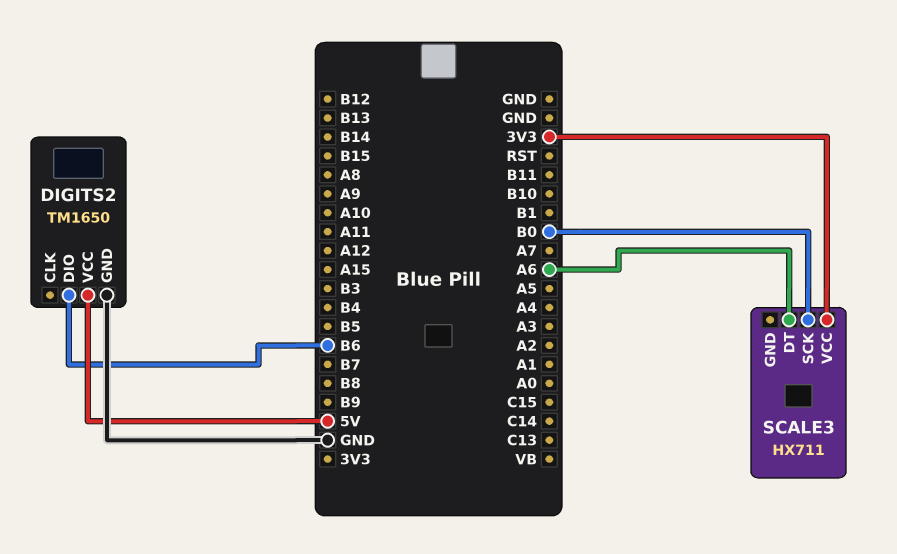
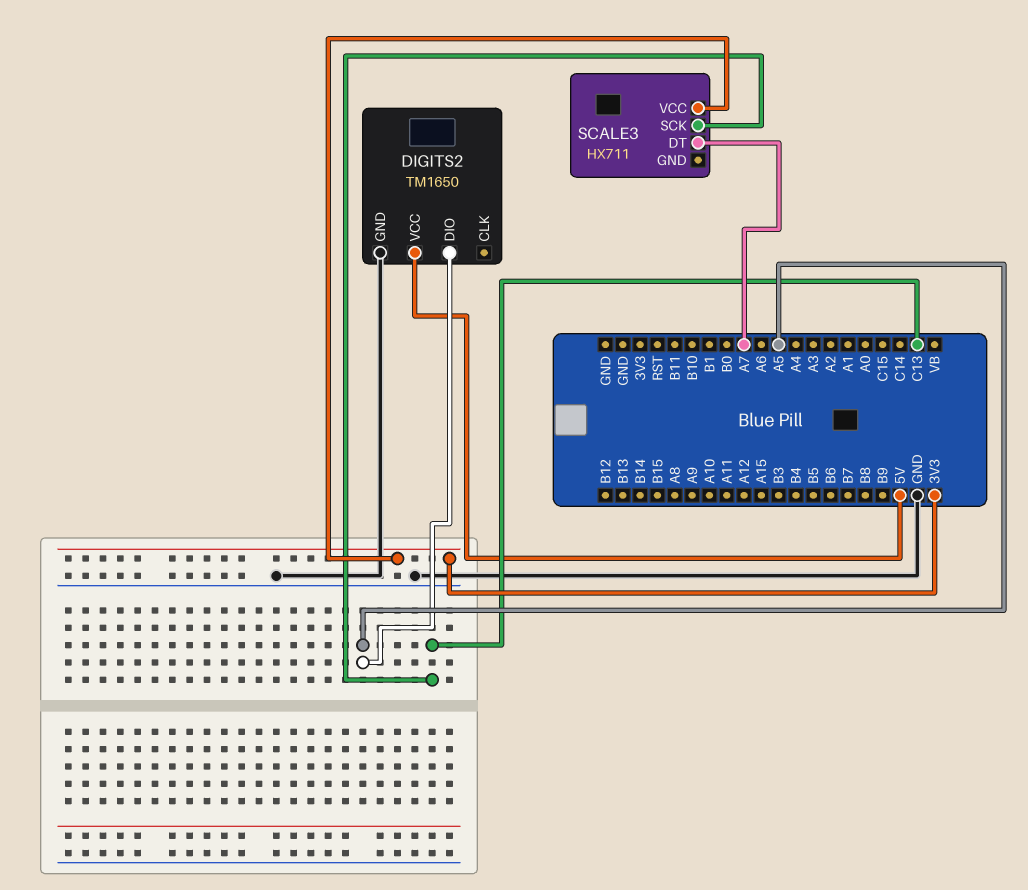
DIGITS2 pin DIO: B6 -> A5
SCALE3 pin DT: A6 -> A7
SCALE3 pin SCK: B0 -> C13

